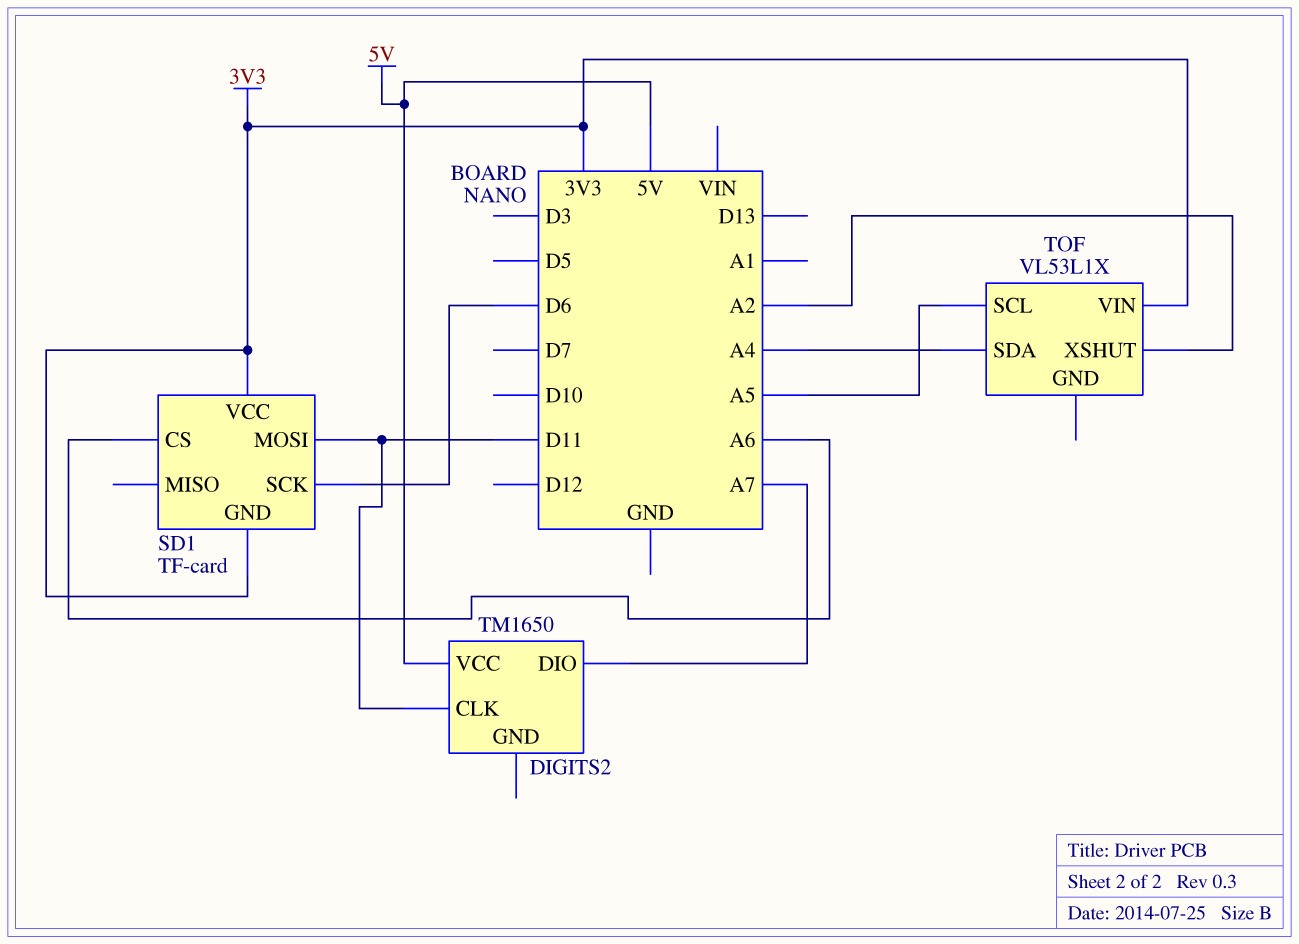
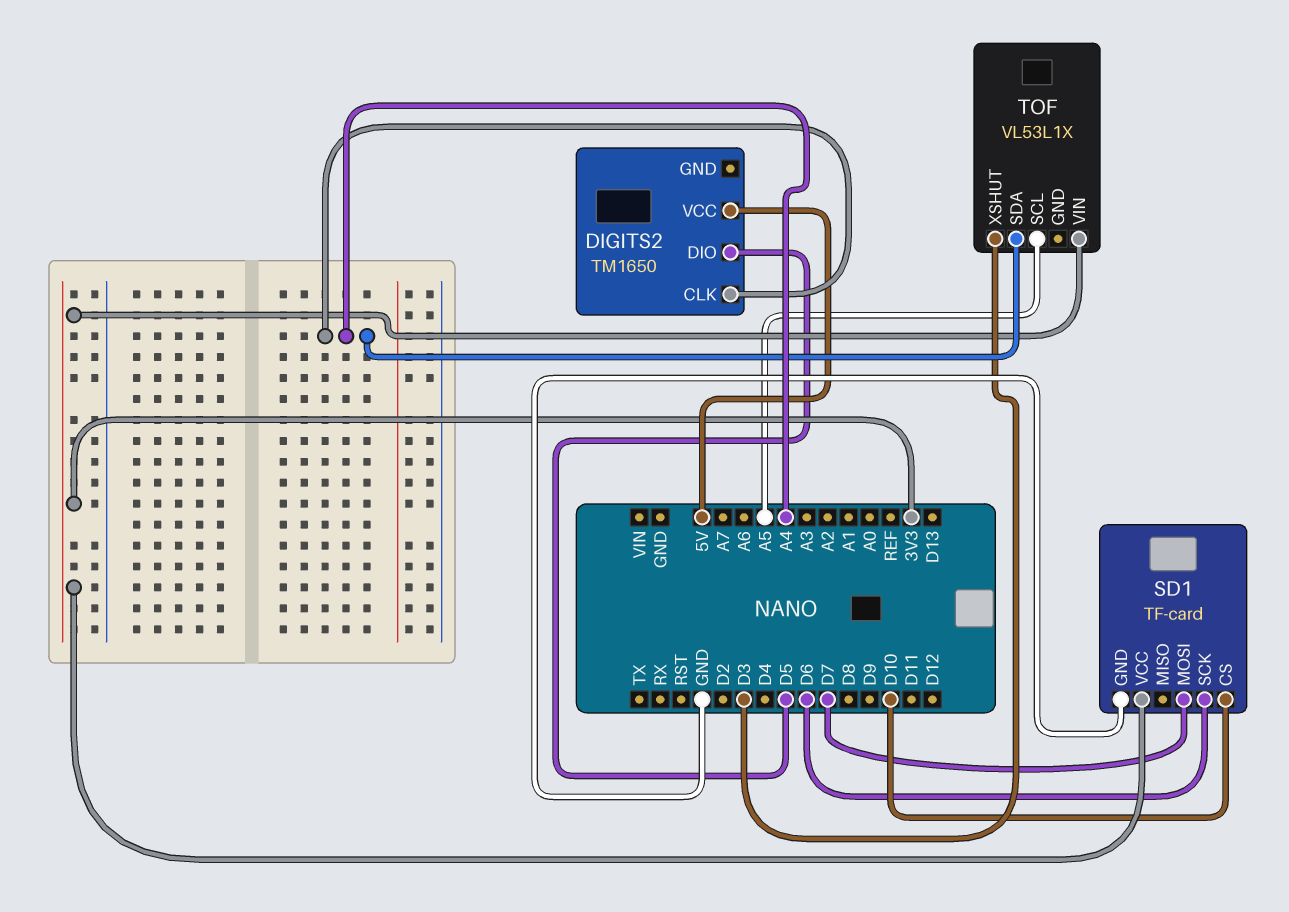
DIGITS2 pin CLK: D11 -> A4
DIGITS2 pin DIO: A7 -> D5
SD1 pin CS: A6 -> D10
SD1 pin GND: 3V3 -> GND
SD1 pin MOSI: D11 -> D7
TOF pin XSHUT: A2 -> D3

